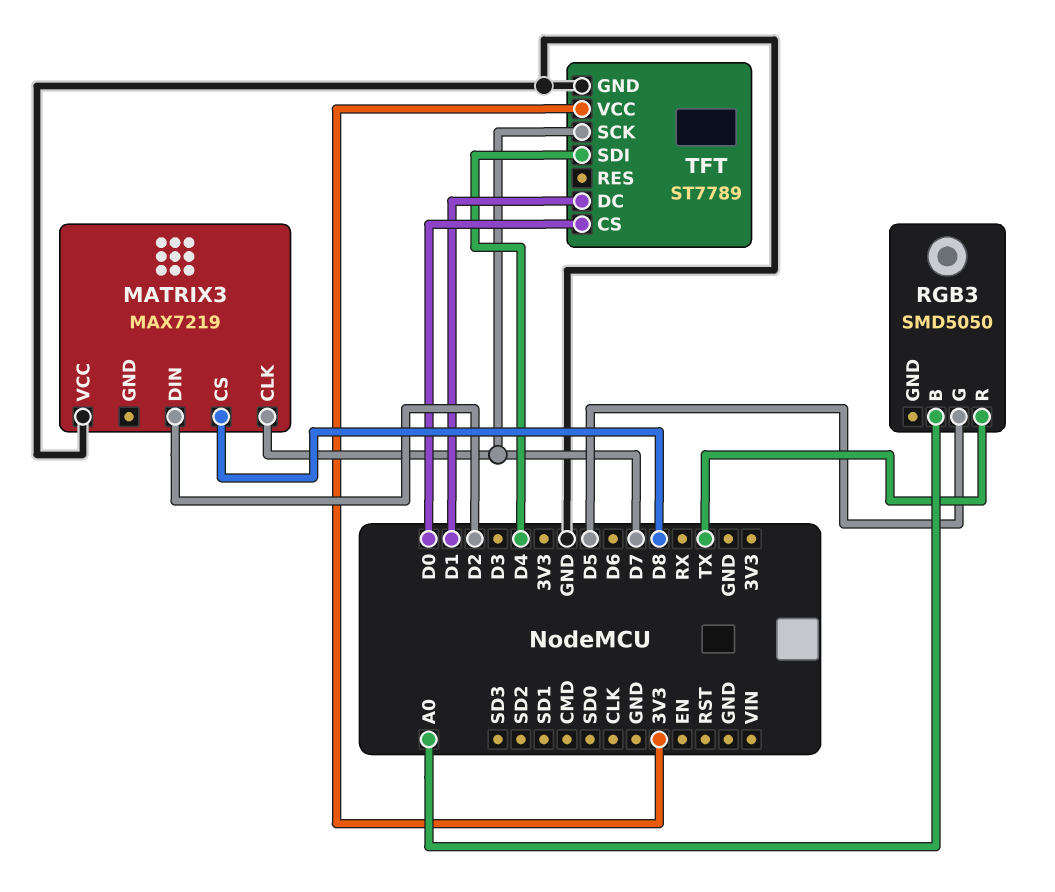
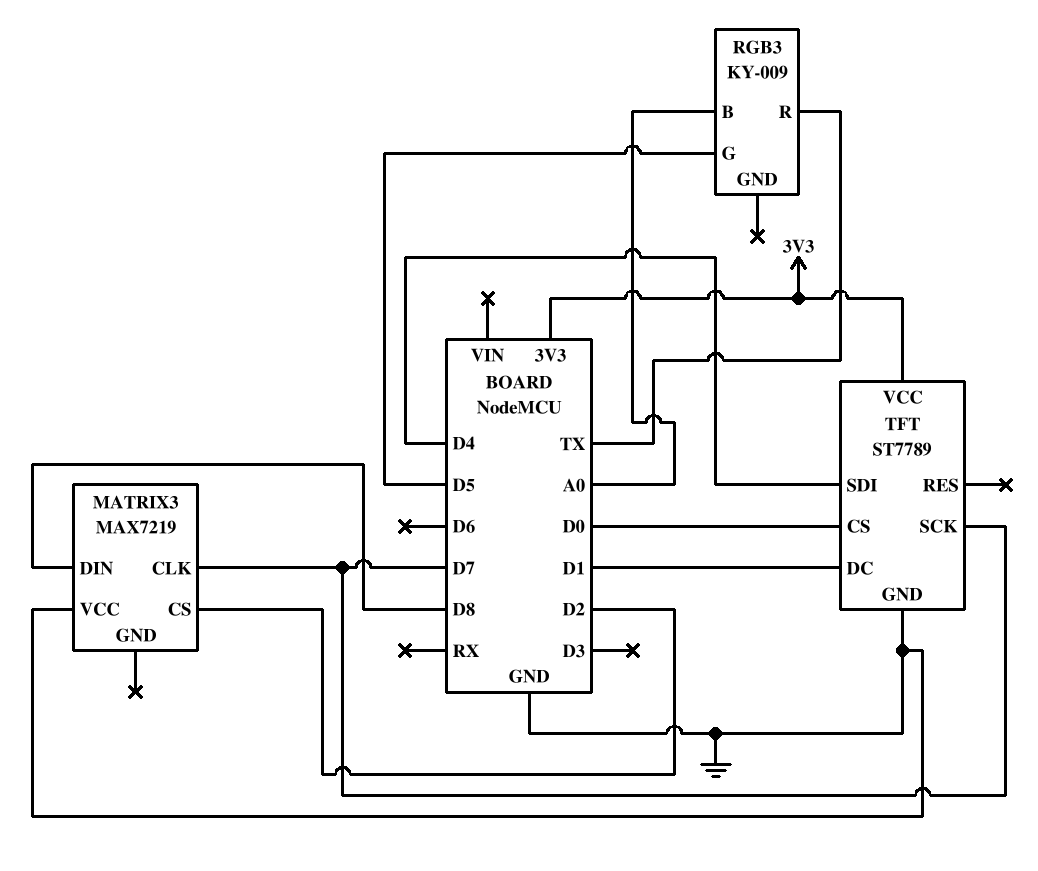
MATRIX3 pin CS: D8 -> D2
MATRIX3 pin DIN: D2 -> D8
RGB3: SMD5050 -> KY-009

